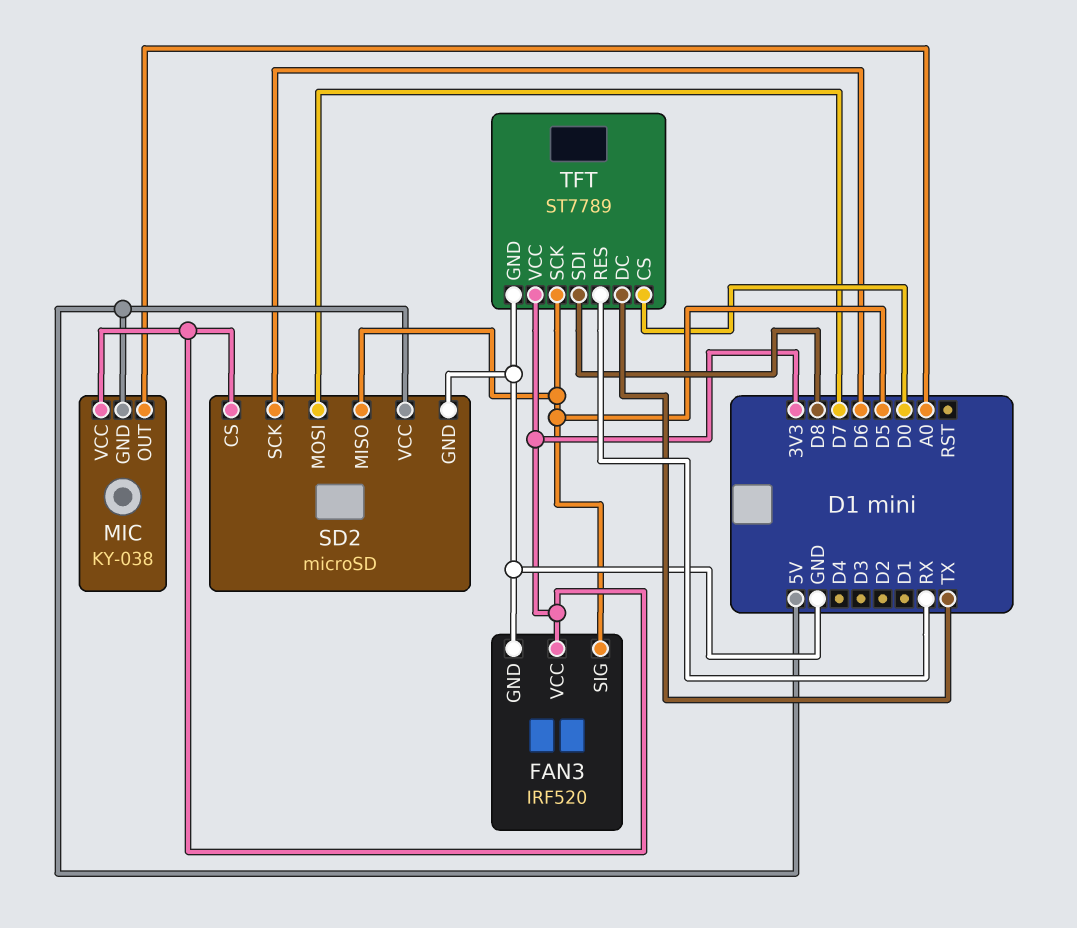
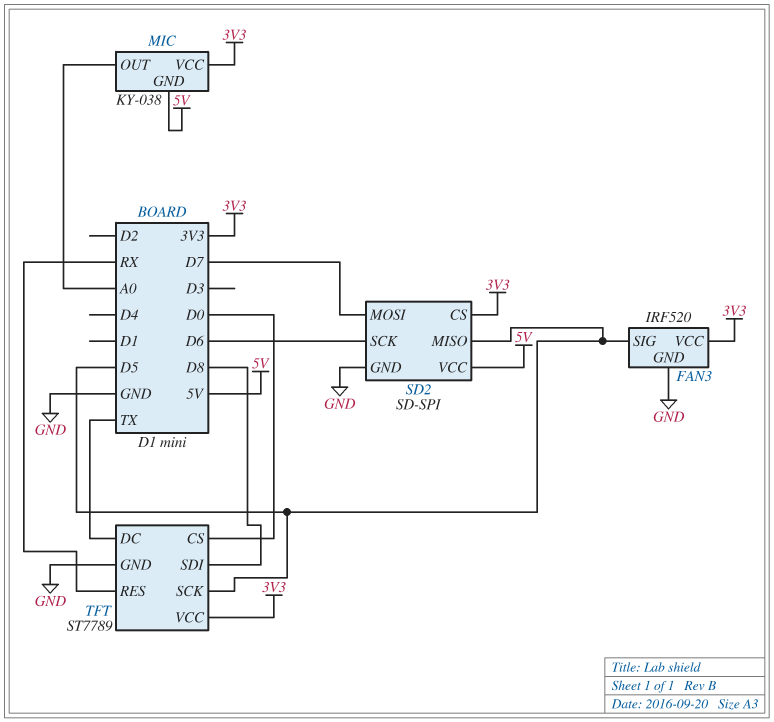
SD2: microSD -> SD-SPI

